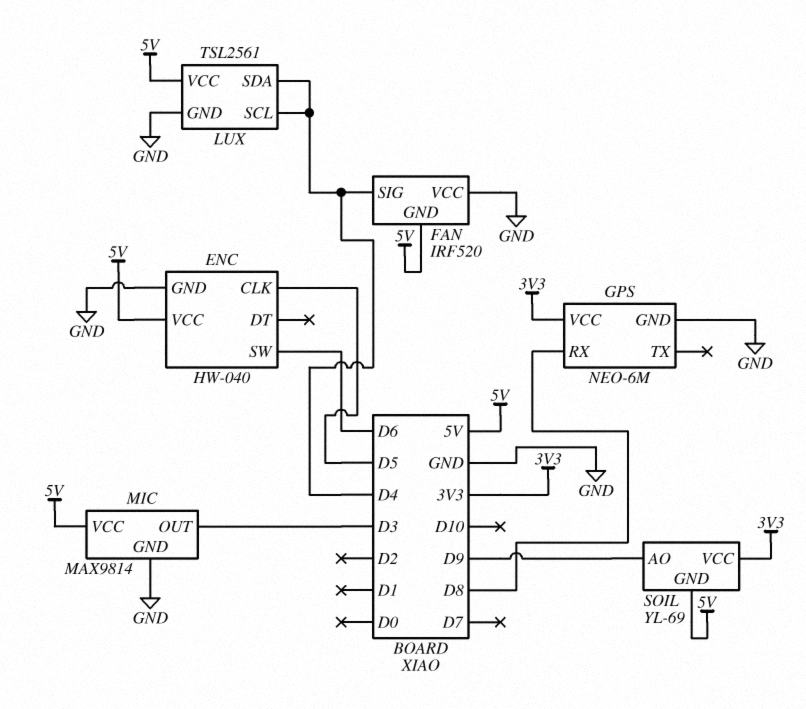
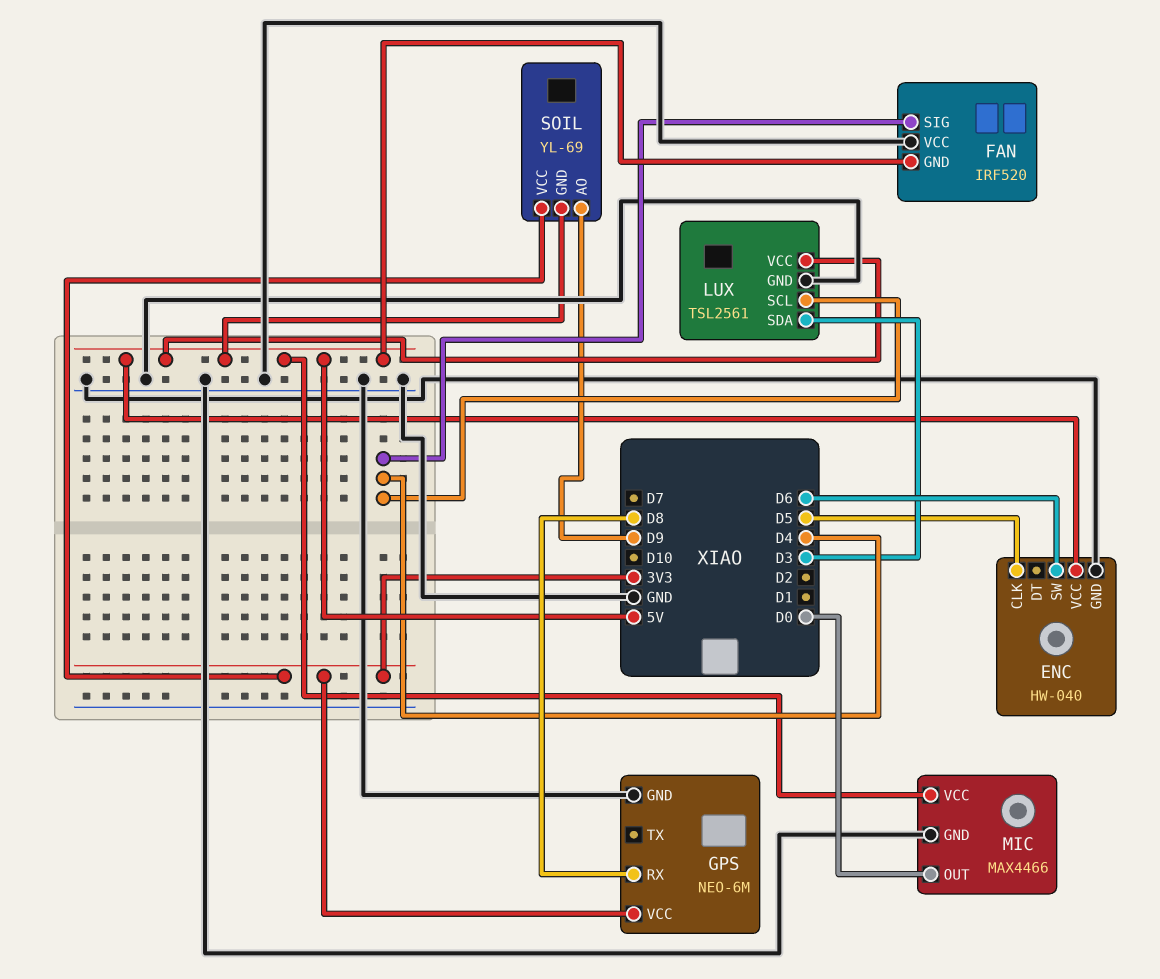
LUX pin SDA: D4 -> D3
MIC: MAX9814 -> MAX4466
MIC pin OUT: D3 -> D0

